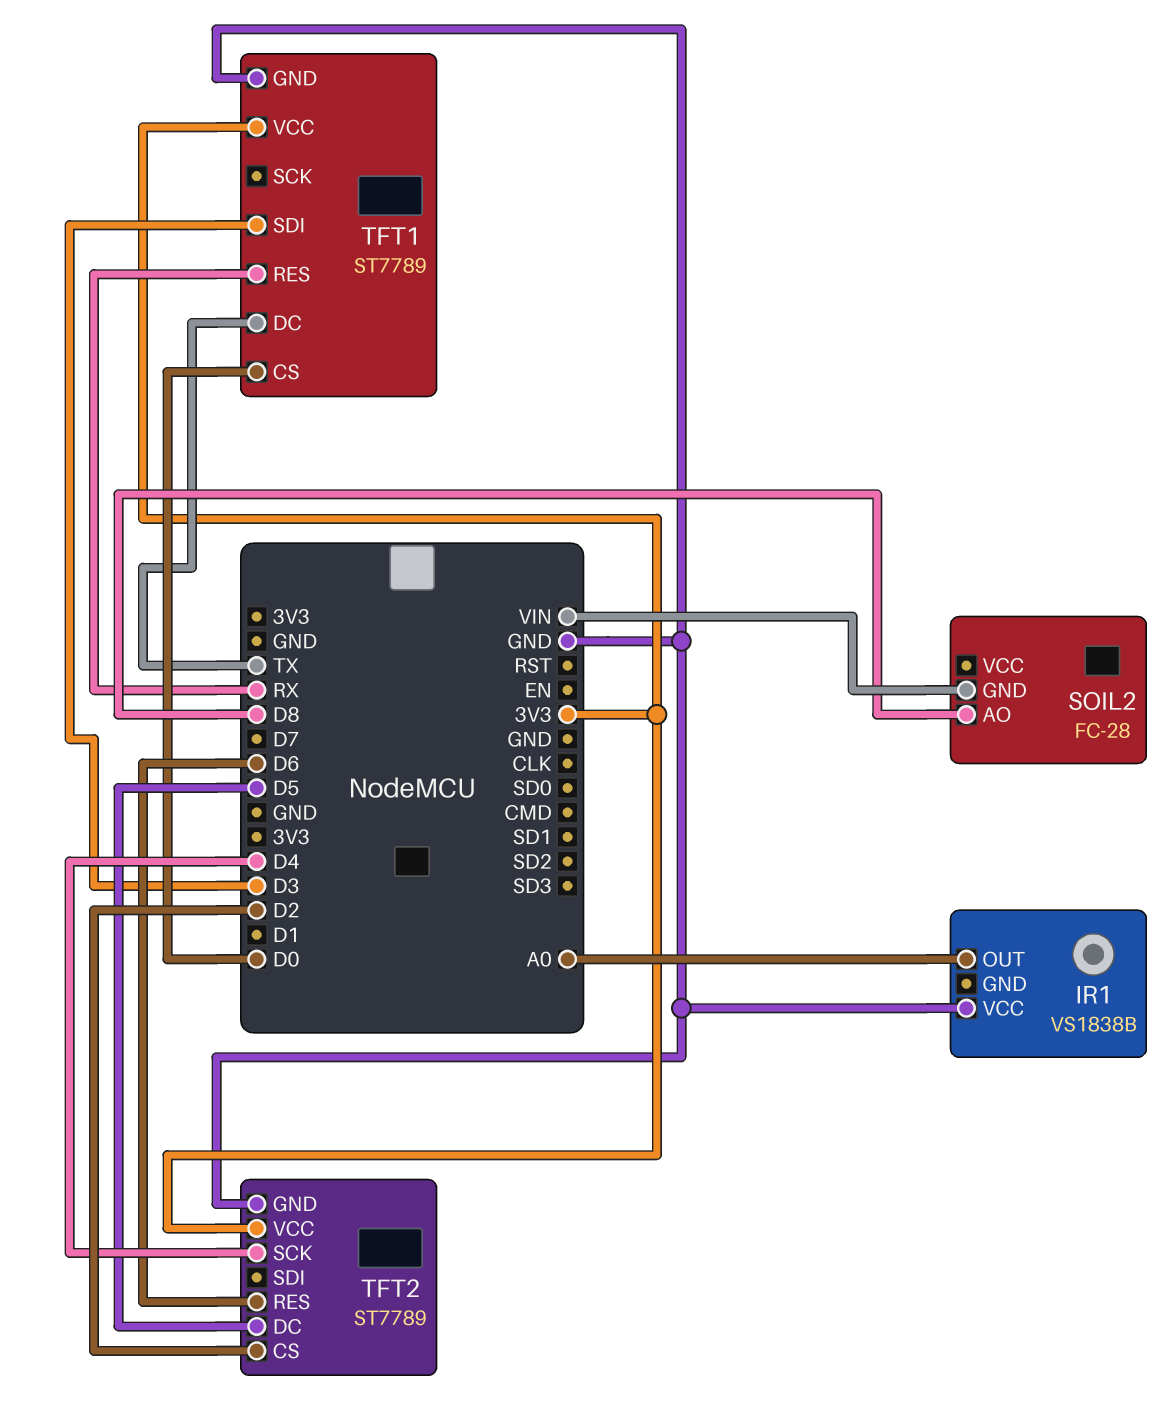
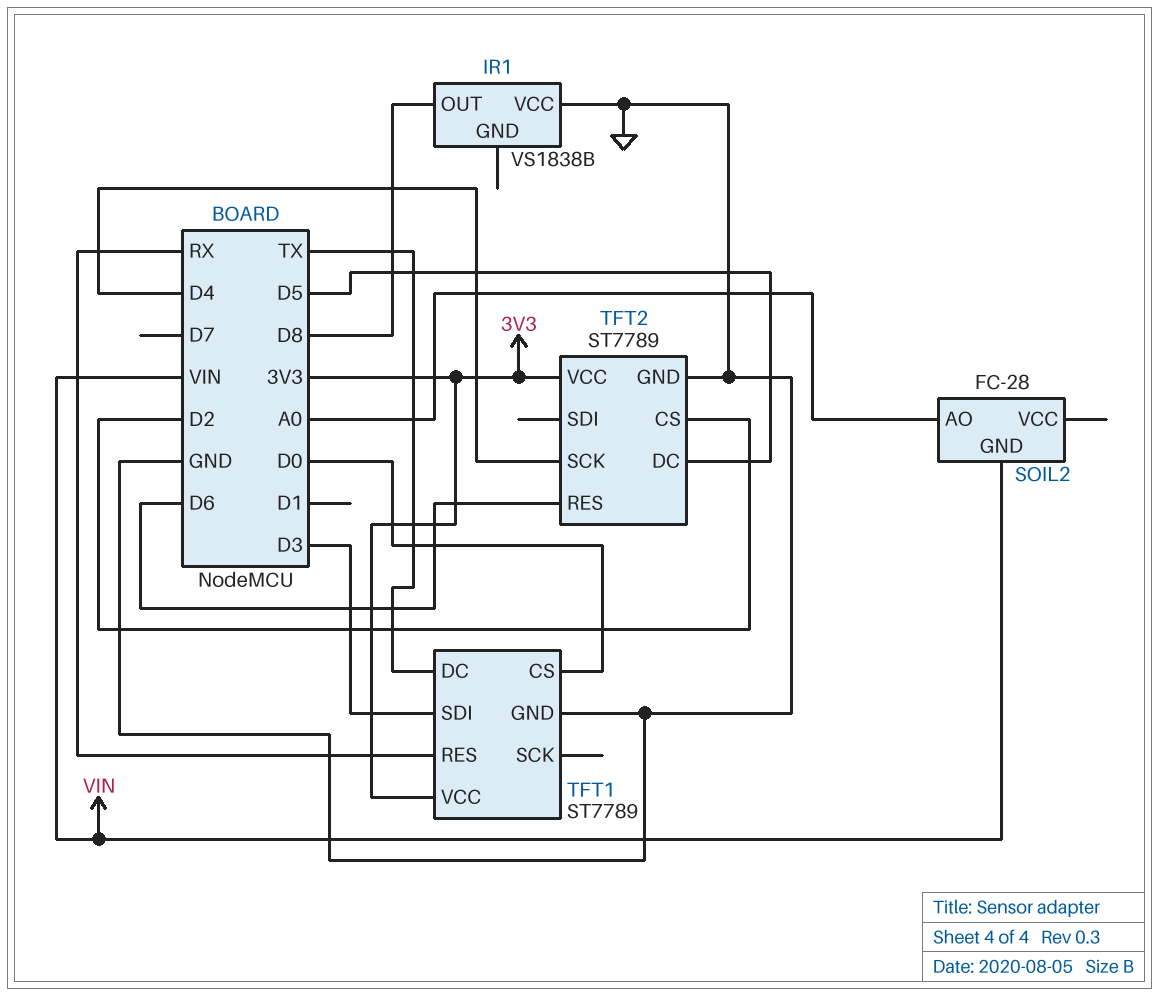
IR1 pin OUT: A0 -> D8
SOIL2 pin AO: D8 -> A0

